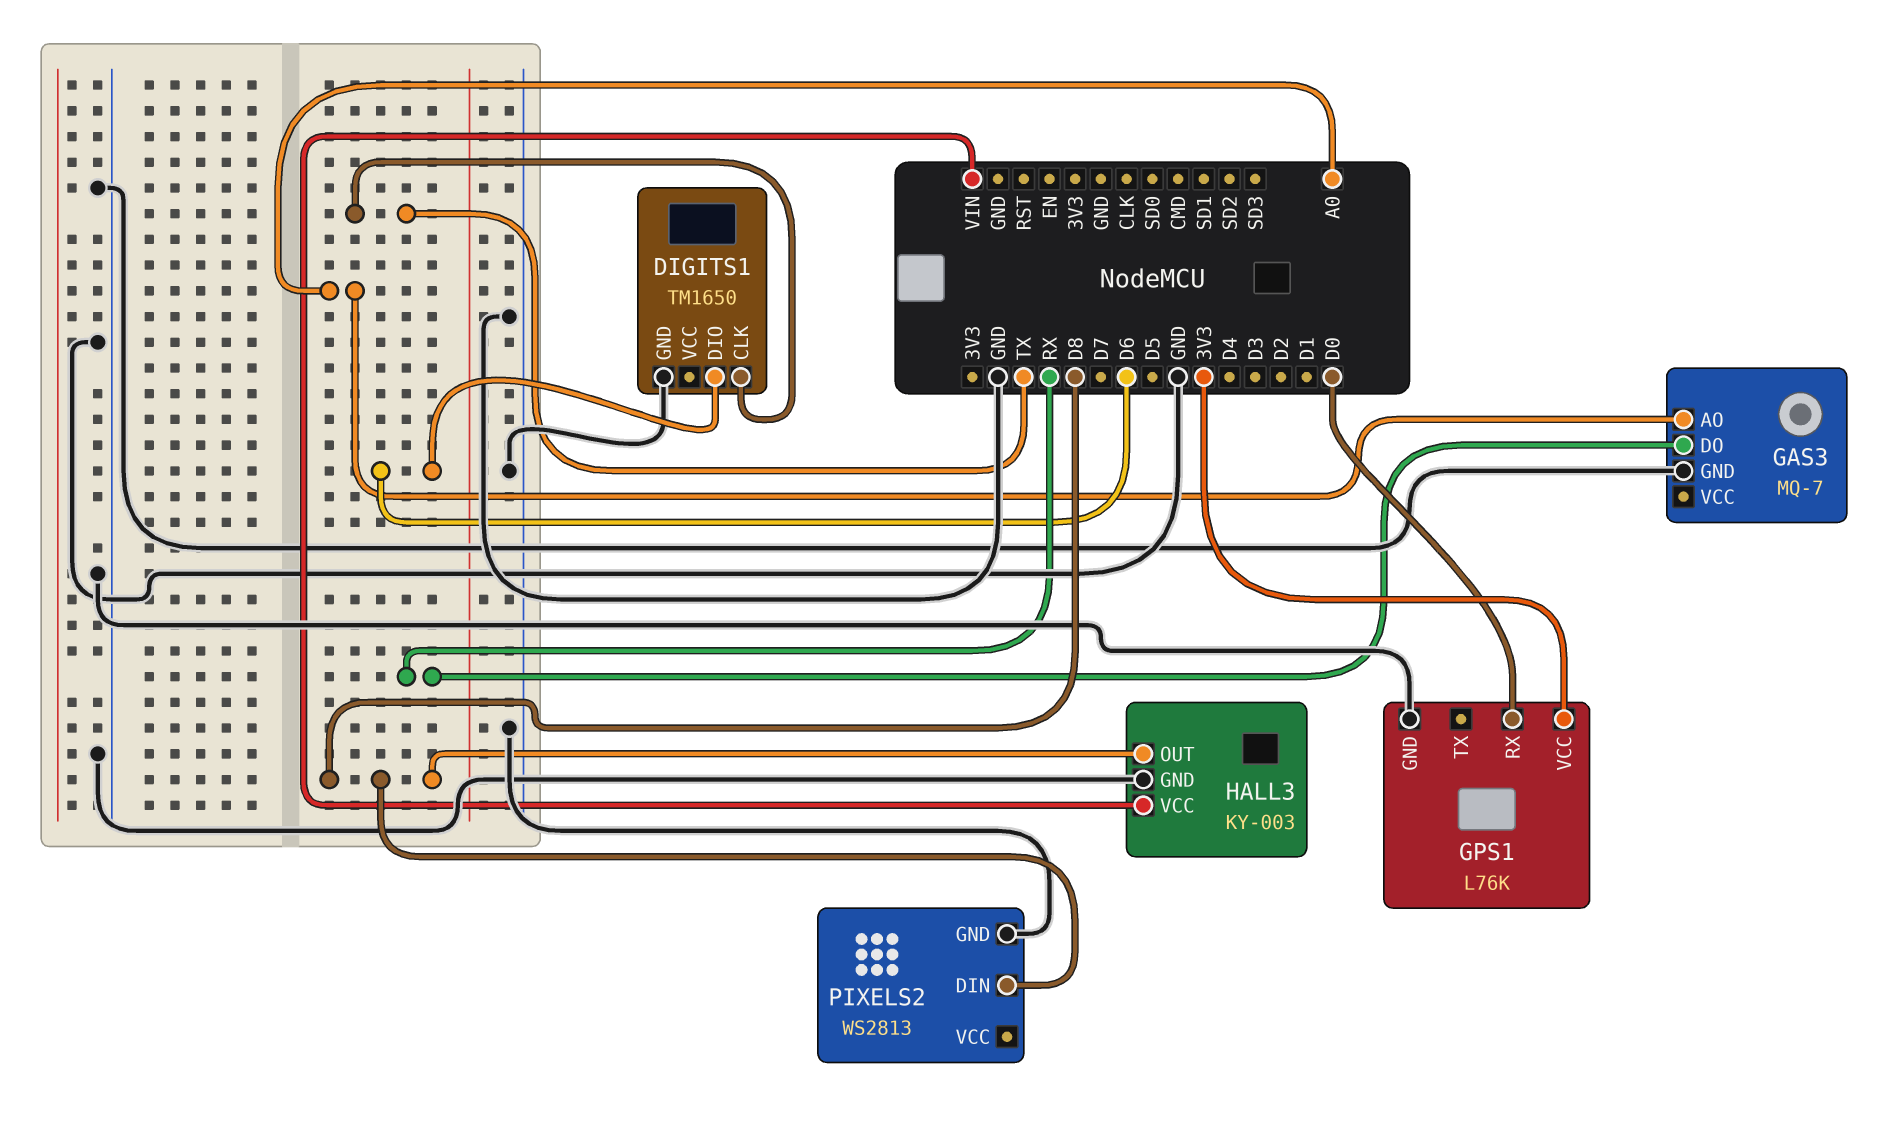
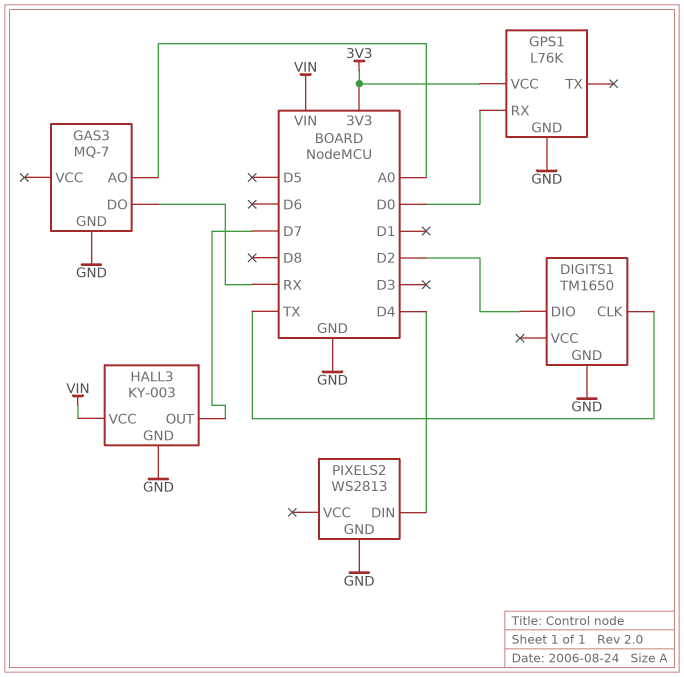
DIGITS1 pin DIO: D6 -> D2
HALL3 pin OUT: D8 -> D7
PIXELS2 pin DIN: D8 -> D4

